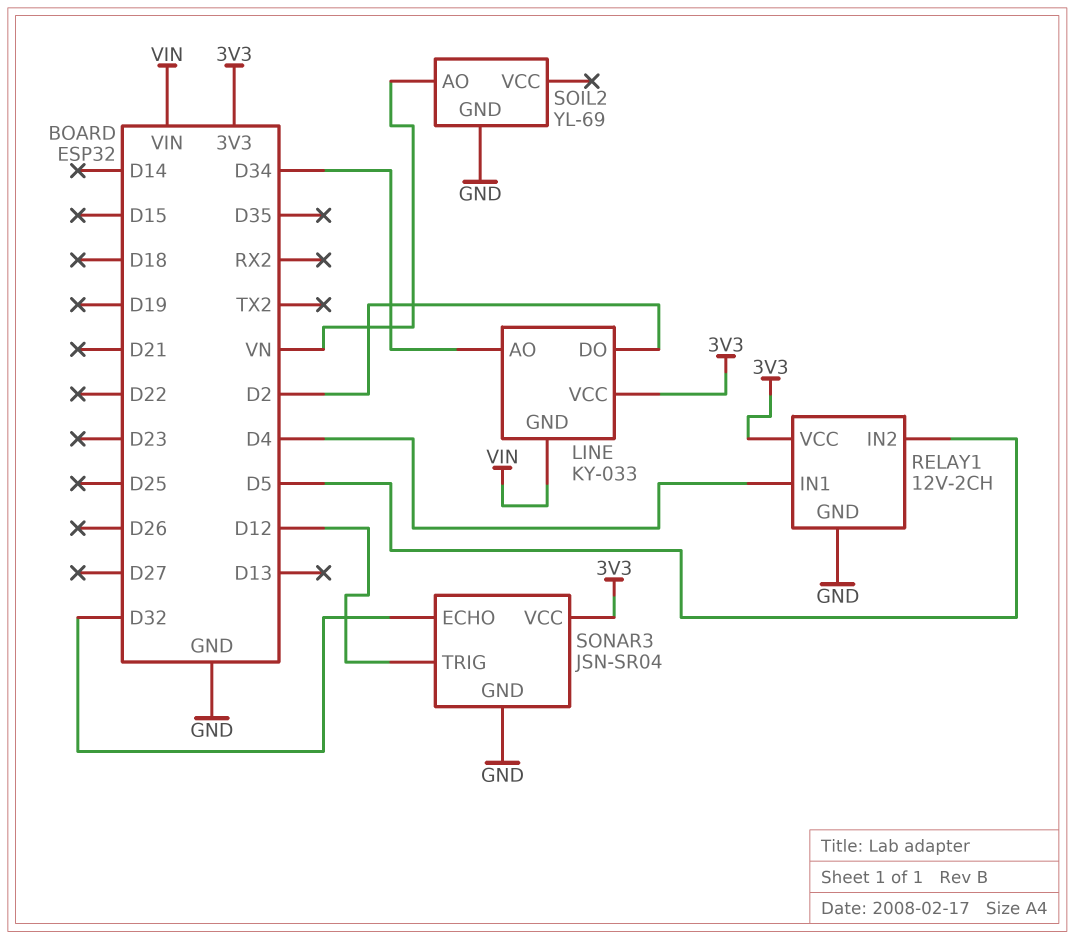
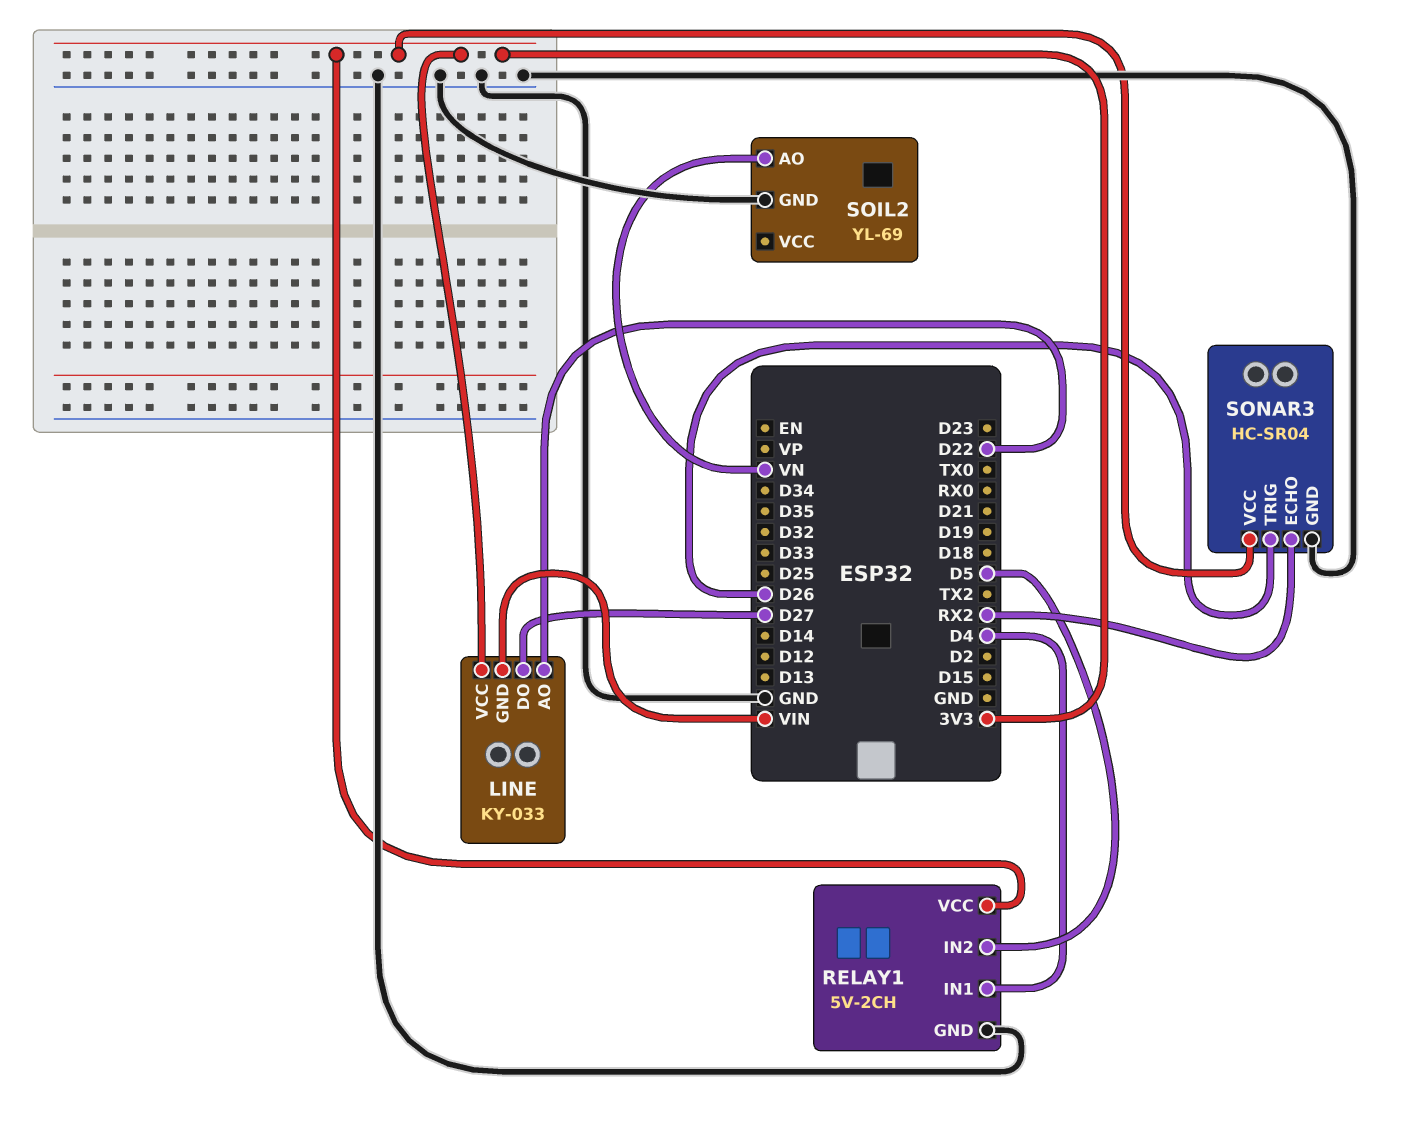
LINE pin AO: D34 -> D22
LINE pin DO: D2 -> D27
RELAY1: 12V-2CH -> 5V-2CH
SONAR3: JSN-SR04 -> HC-SR04
SONAR3 pin ECHO: D32 -> RX2
SONAR3 pin TRIG: D12 -> D26

